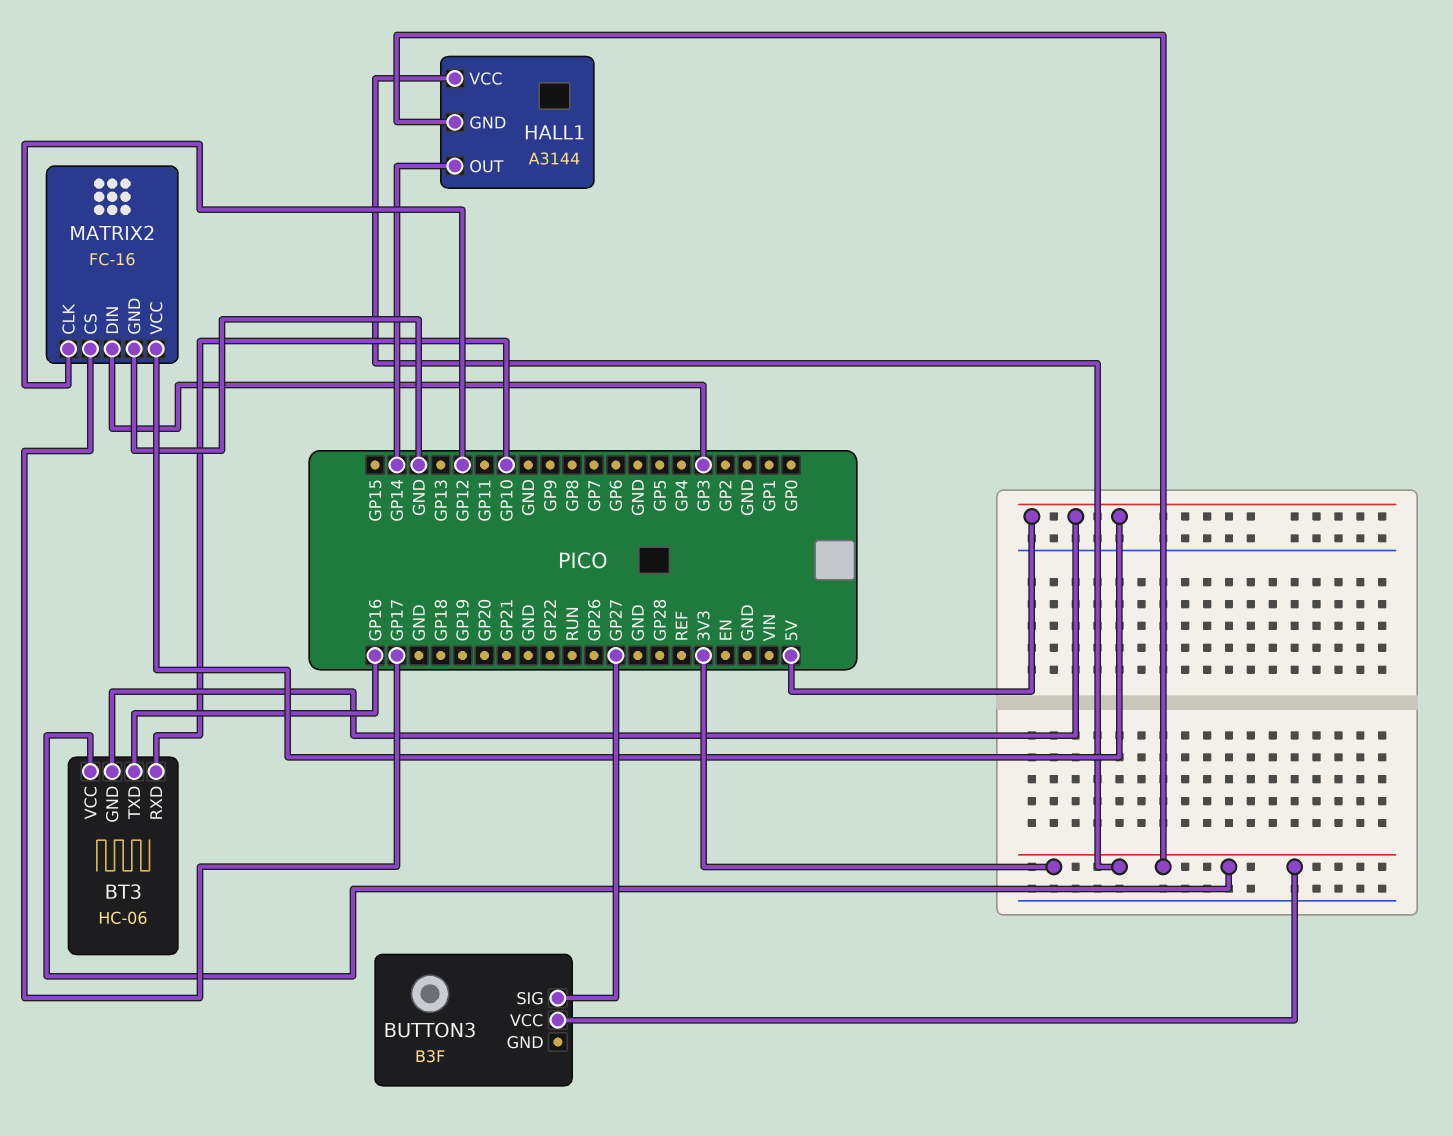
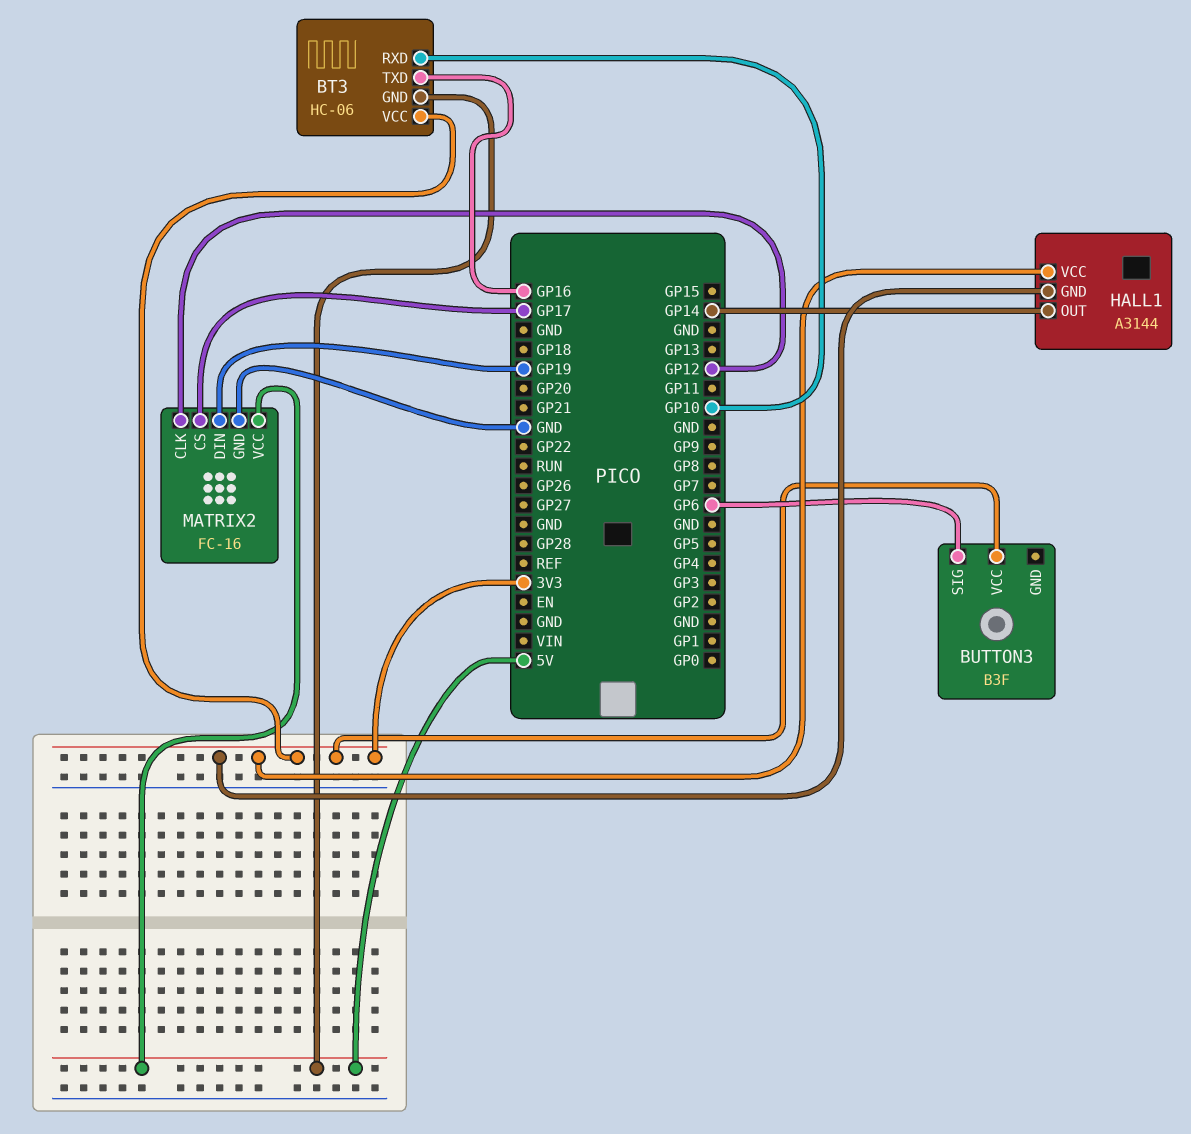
BUTTON3 pin SIG: GP27 -> GP6
MATRIX2 pin DIN: GP3 -> GP19

